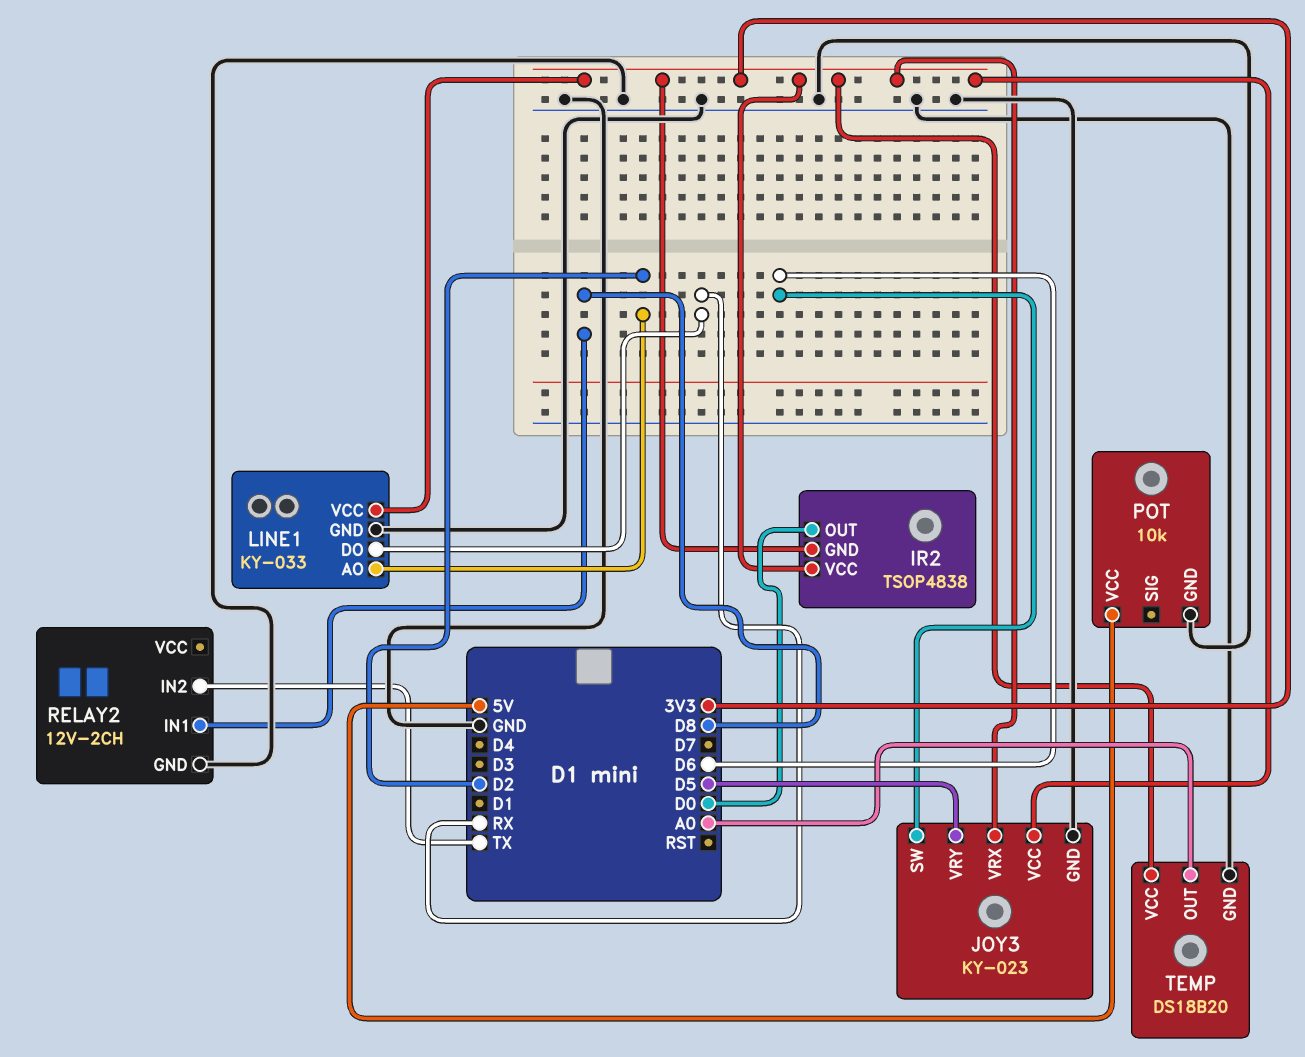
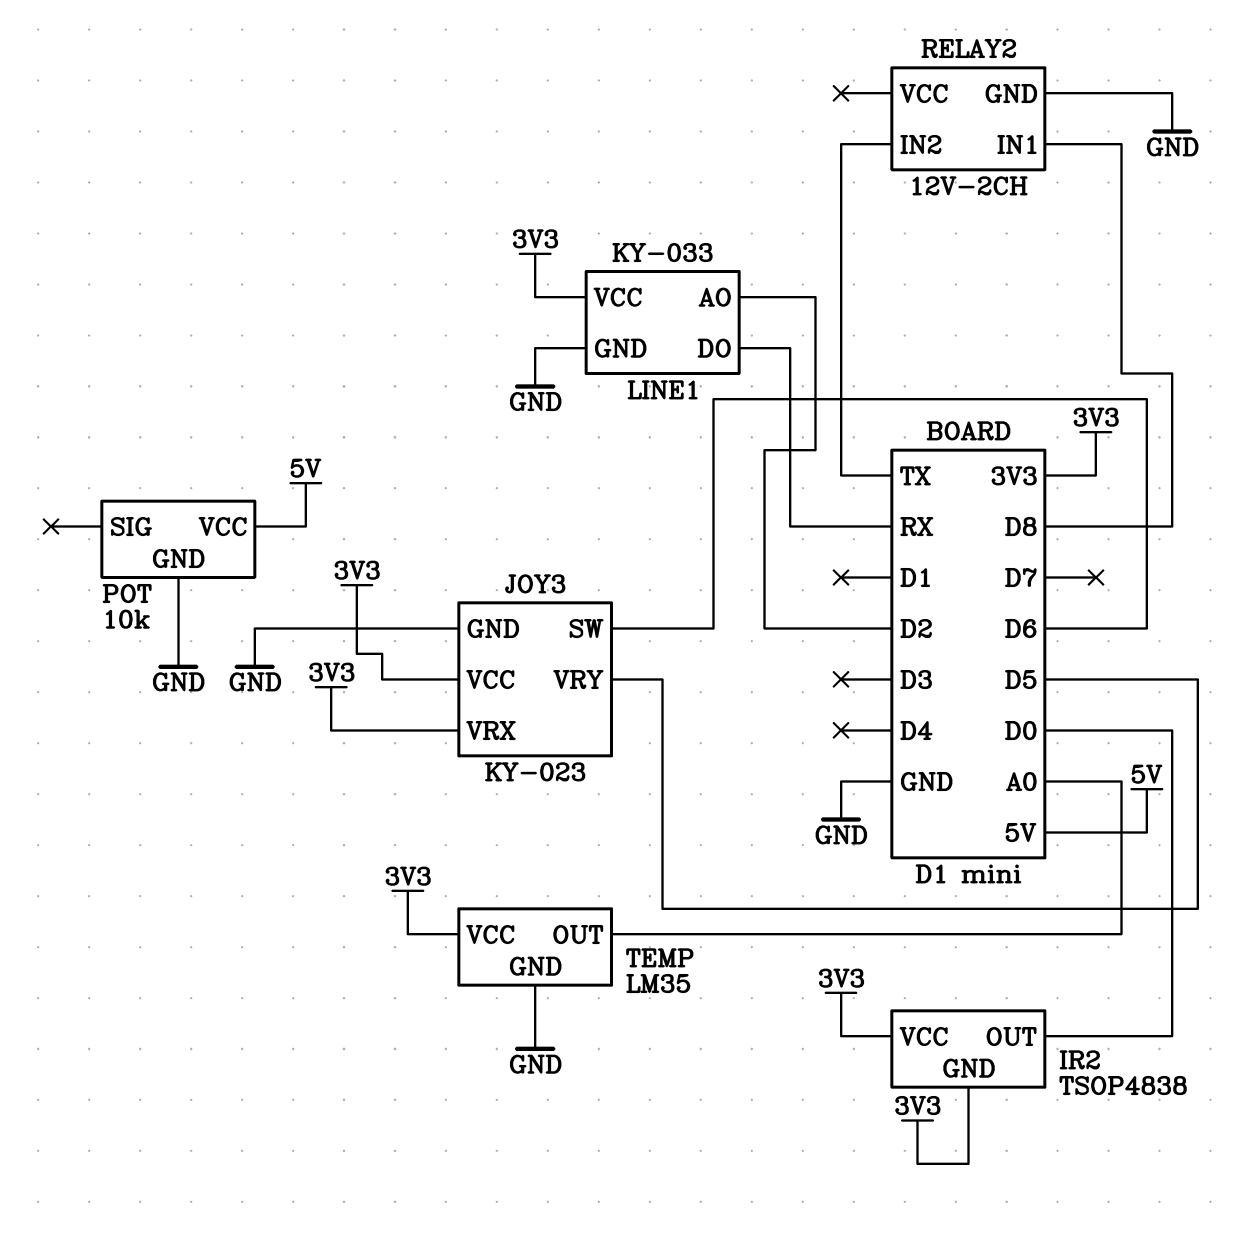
TEMP: DS18B20 -> LM35

